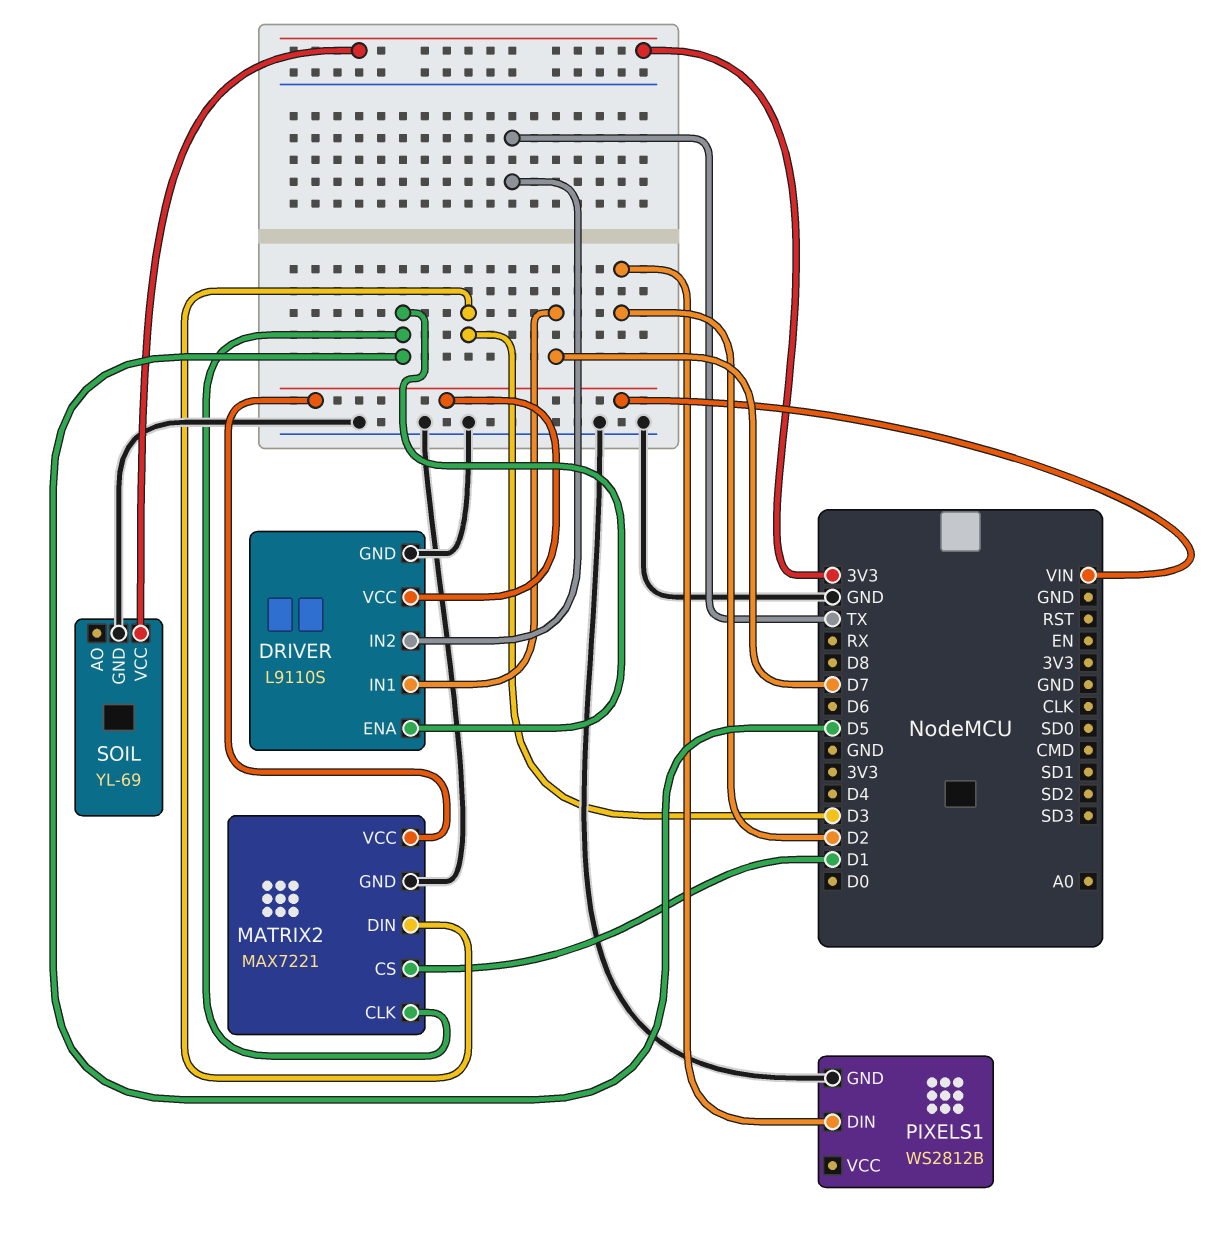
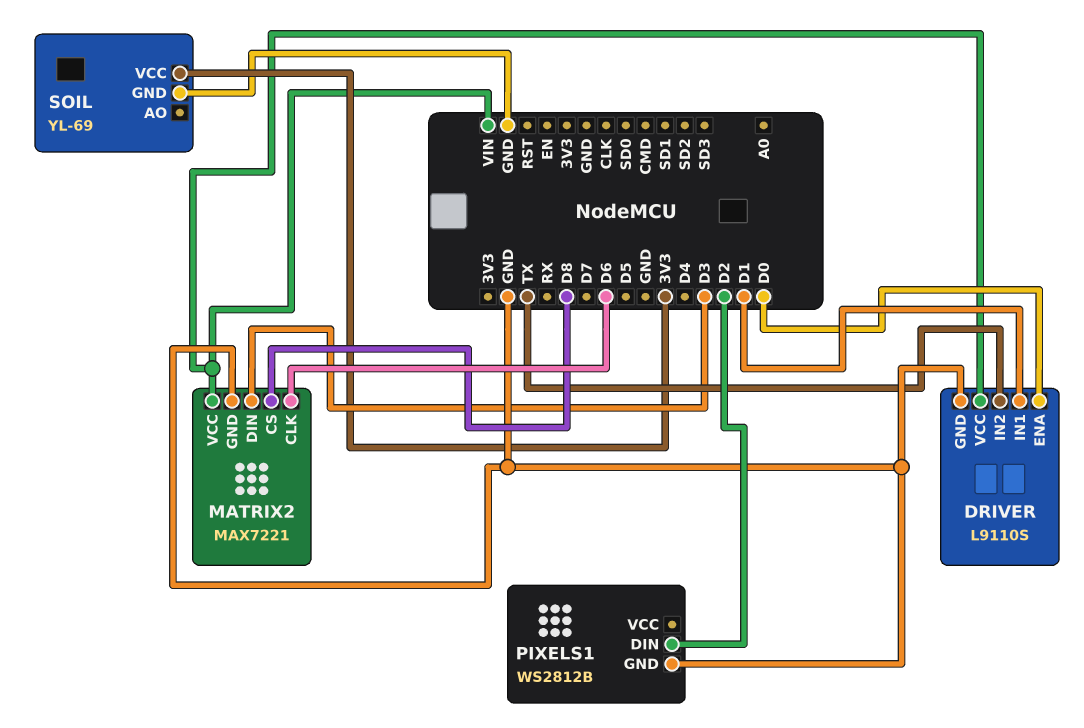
DRIVER pin ENA: D5 -> D0
DRIVER pin IN1: D7 -> D1
MATRIX2 pin CLK: D5 -> D6
MATRIX2 pin CS: D1 -> D8

